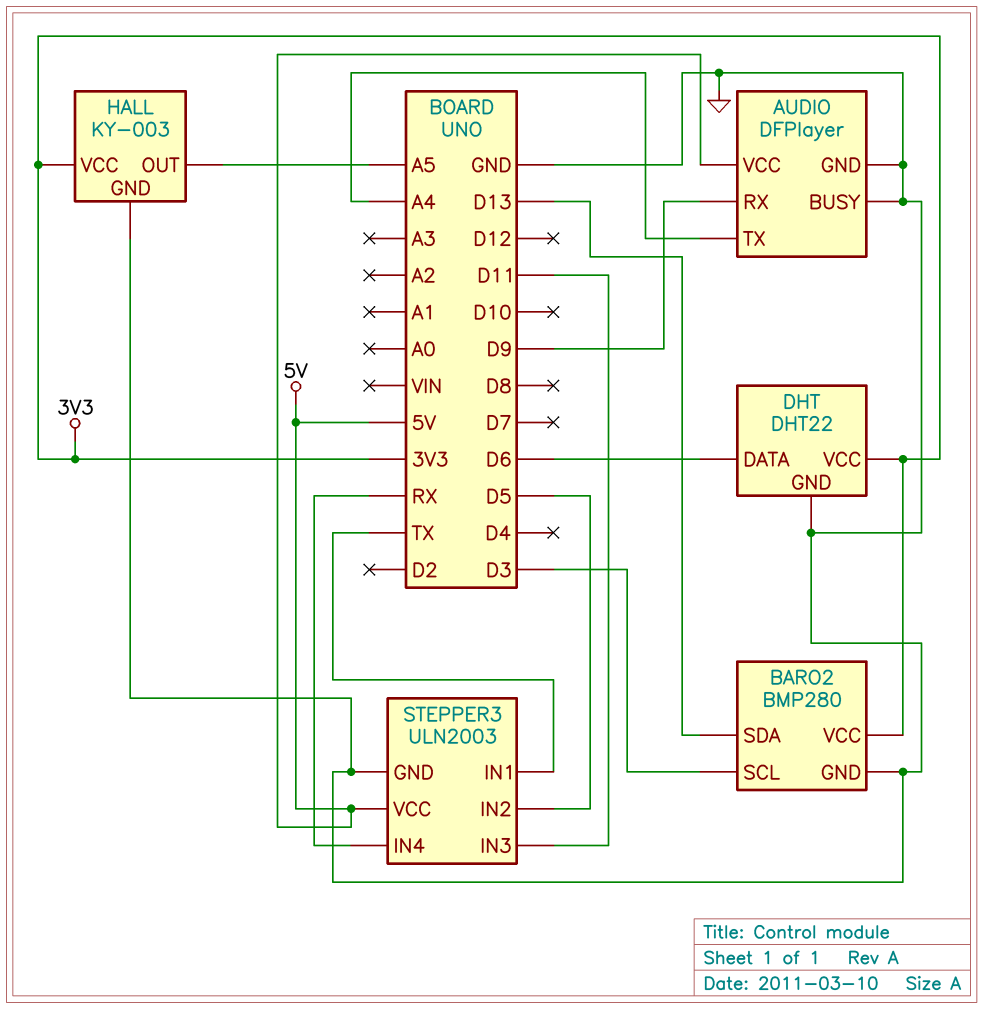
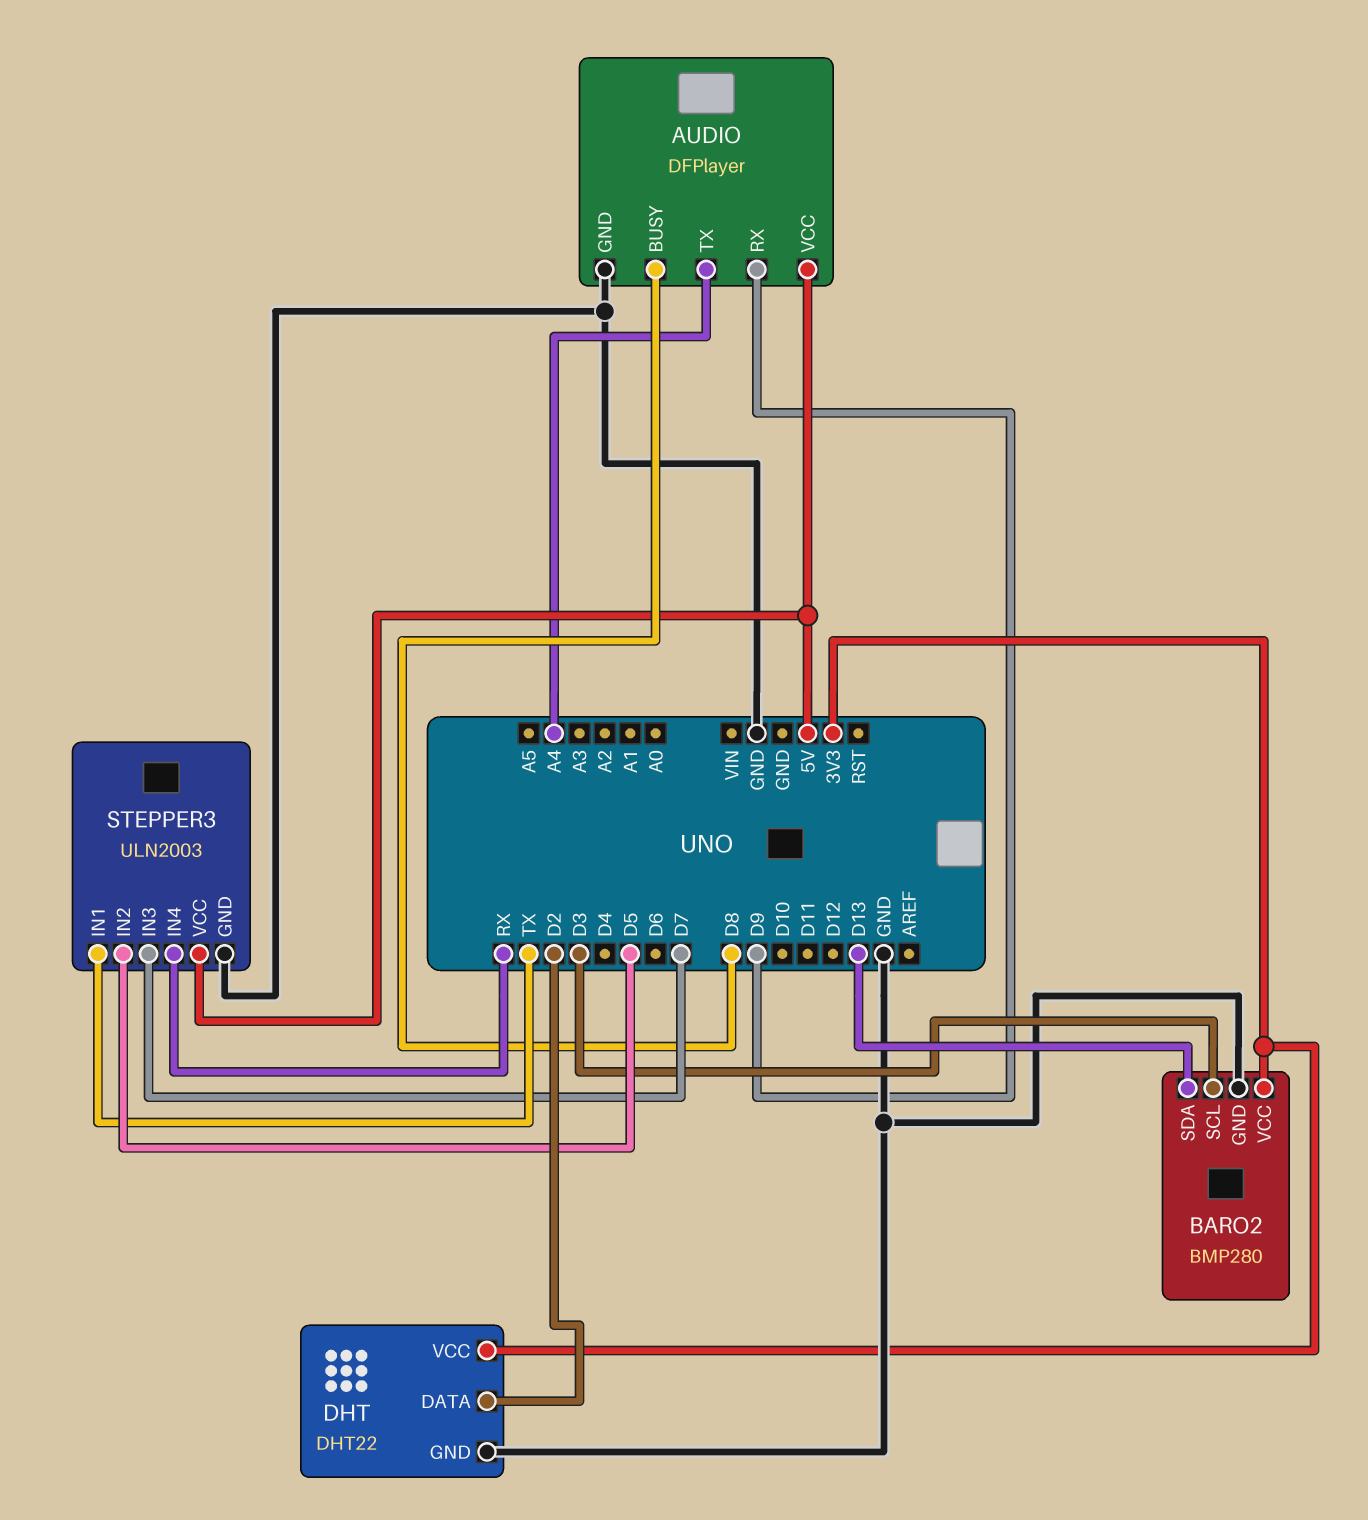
AUDIO pin BUSY: GND -> D8
DHT pin DATA: D6 -> D2
HALL: KY-003 -> none
HALL pin GND: GND -> none
HALL pin OUT: A5 -> none
HALL pin VCC: 3V3 -> none
STEPPER3 pin IN3: D11 -> D7

